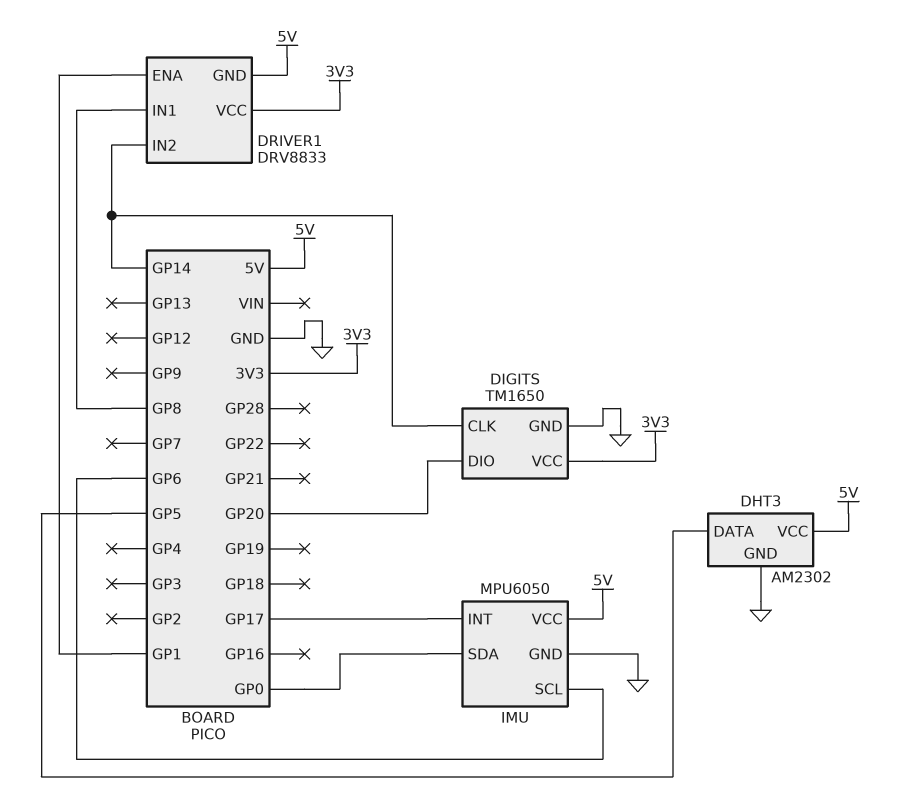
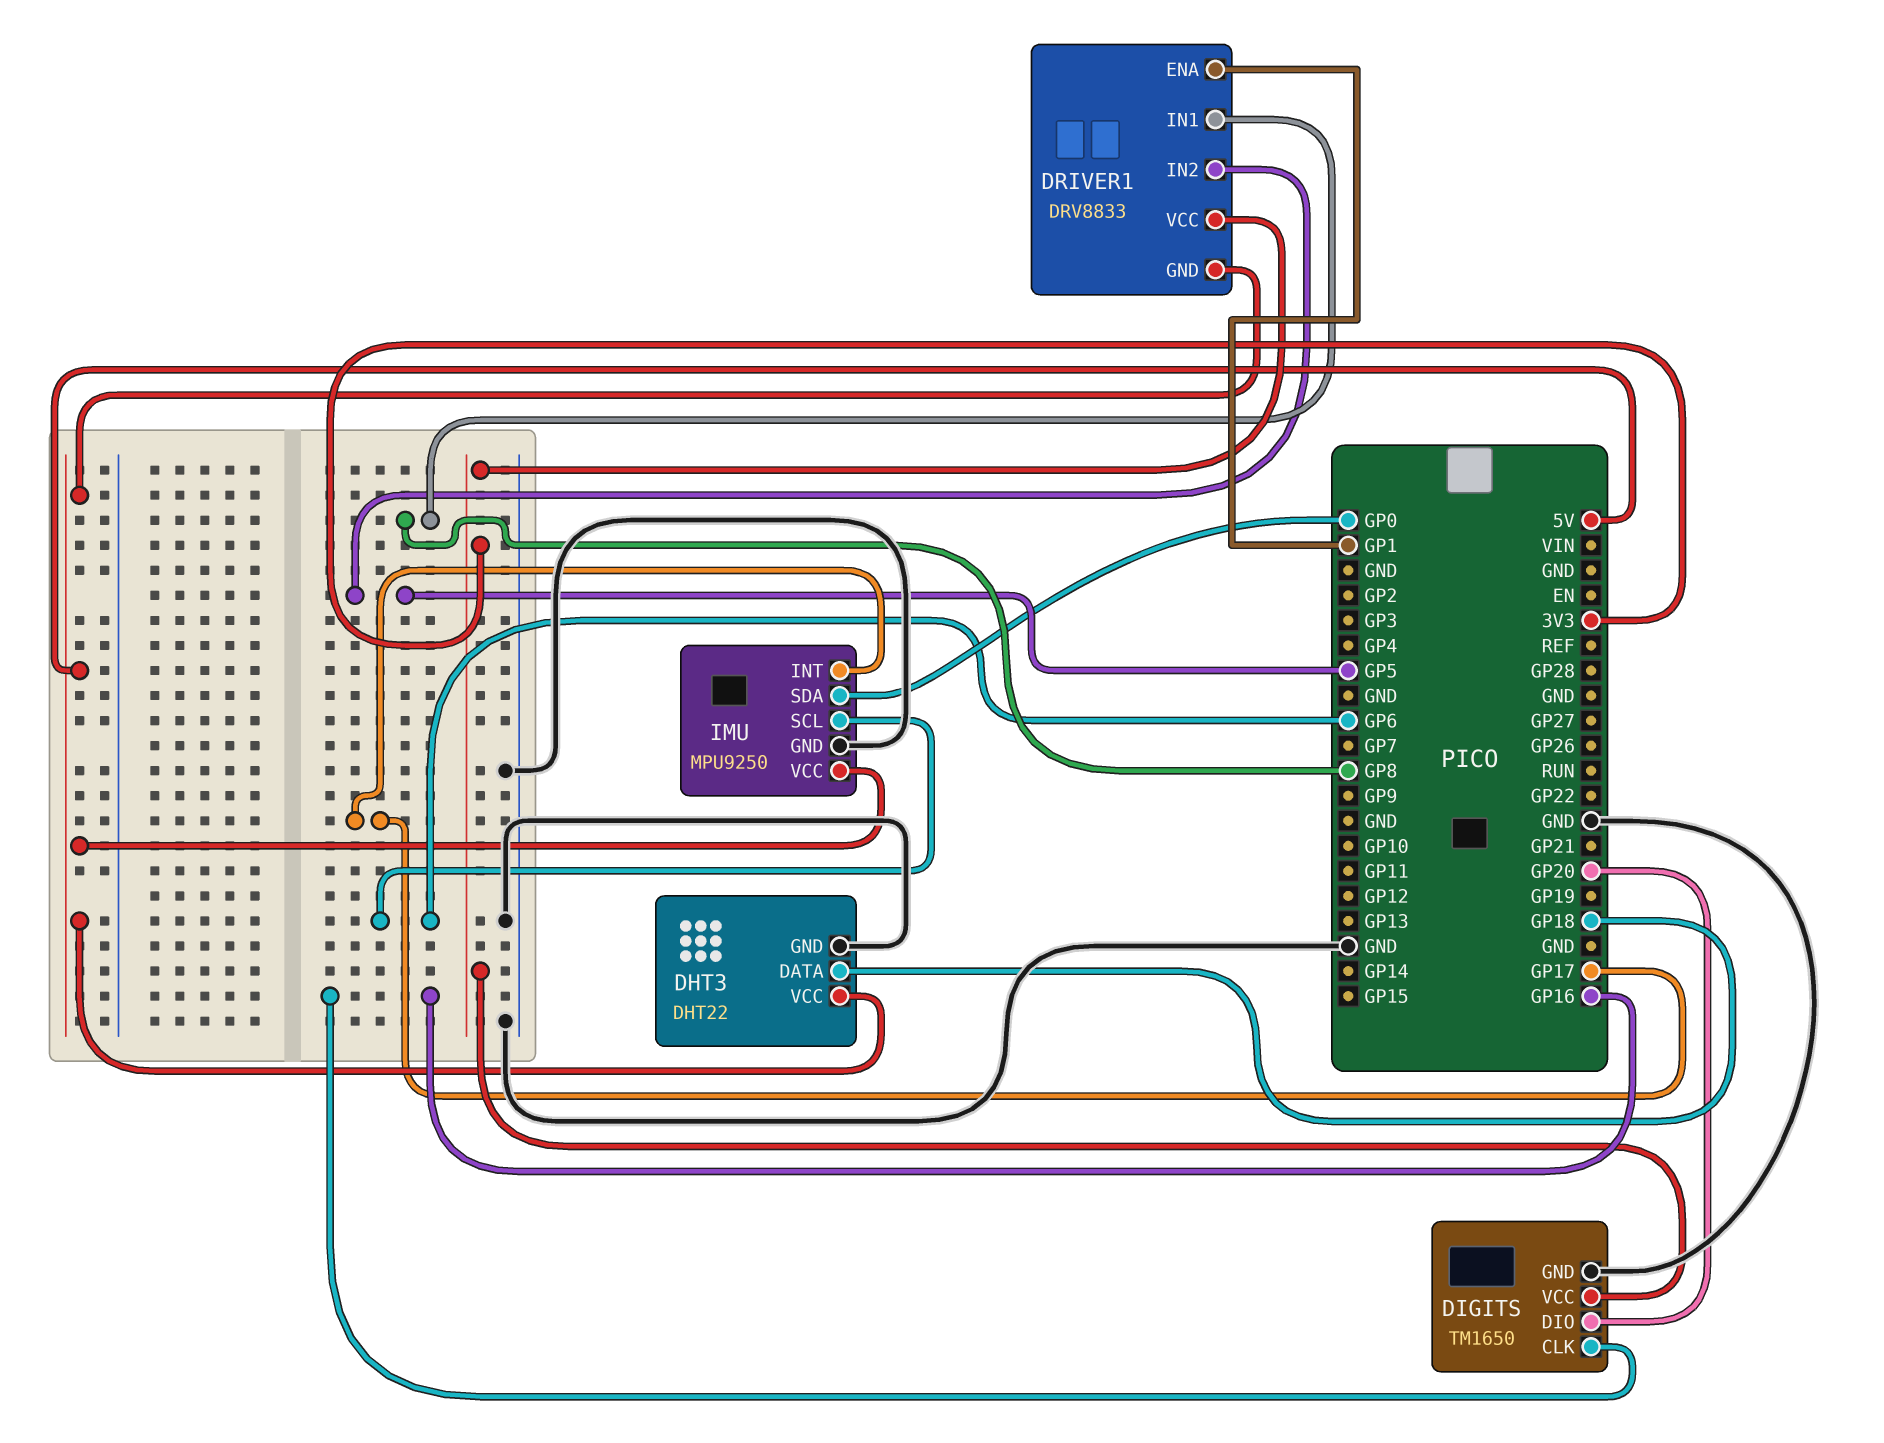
DHT3: AM2302 -> DHT22
DHT3 pin DATA: GP5 -> GP18
DIGITS pin CLK: GP14 -> GP16
DRIVER1 pin IN2: GP14 -> GP5
IMU: MPU6050 -> MPU9250

